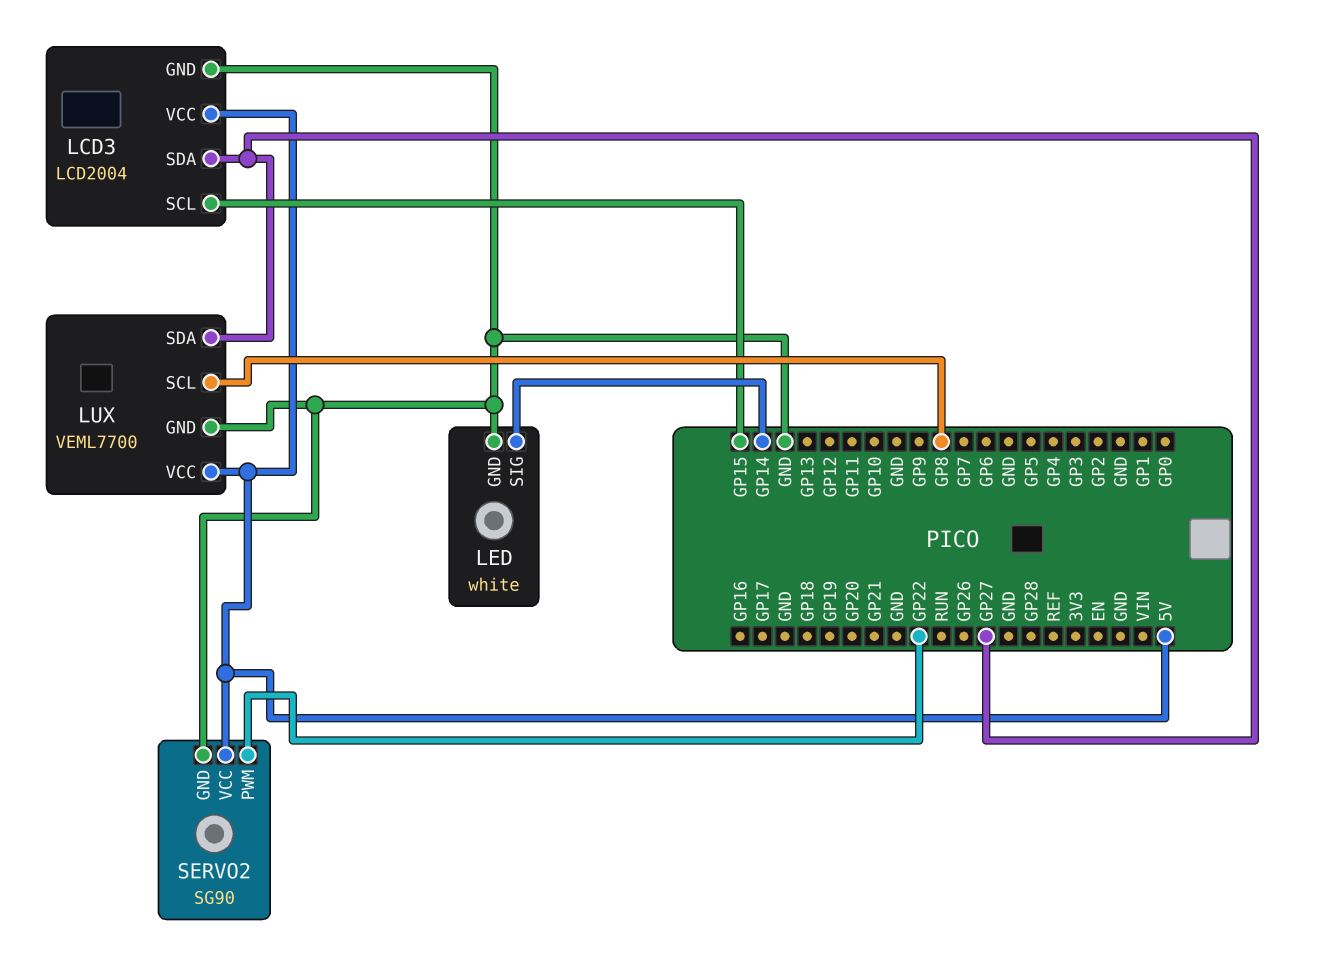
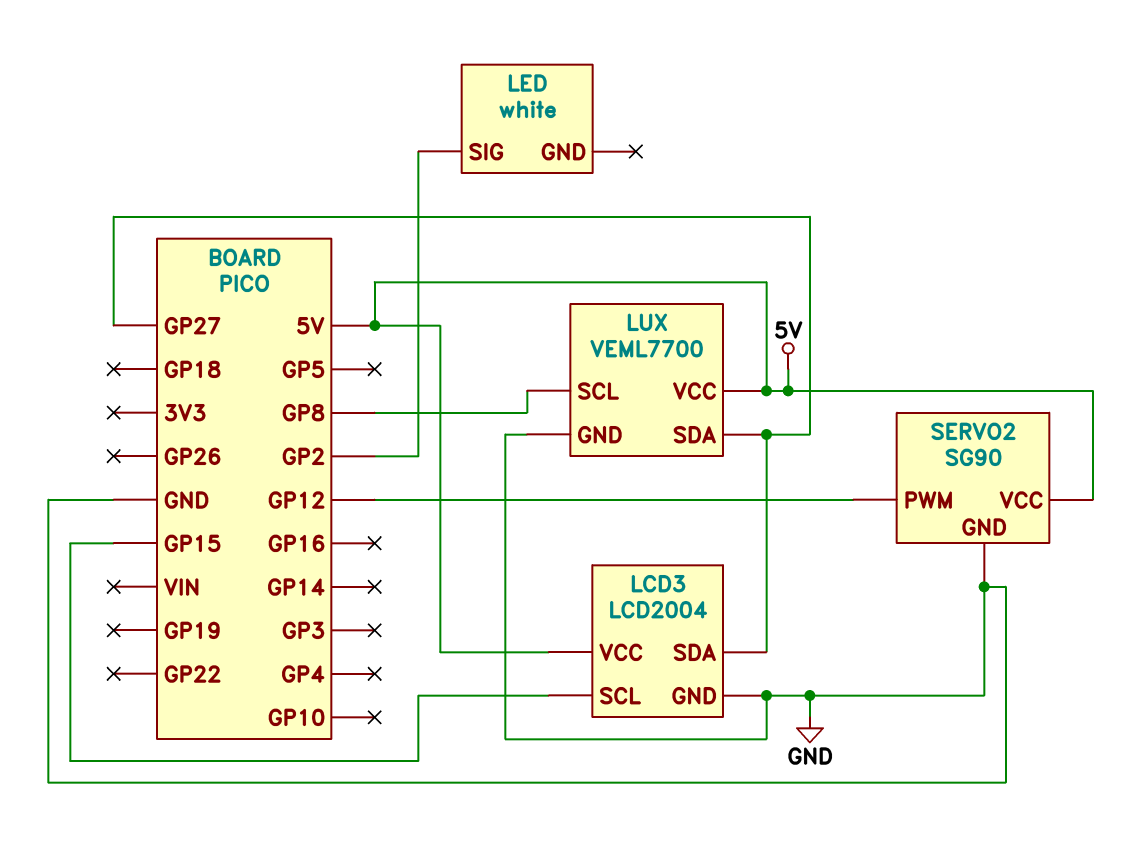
LED pin GND: GND -> none
LED pin SIG: GP14 -> GP2
SERVO2 pin PWM: GP22 -> GP12

